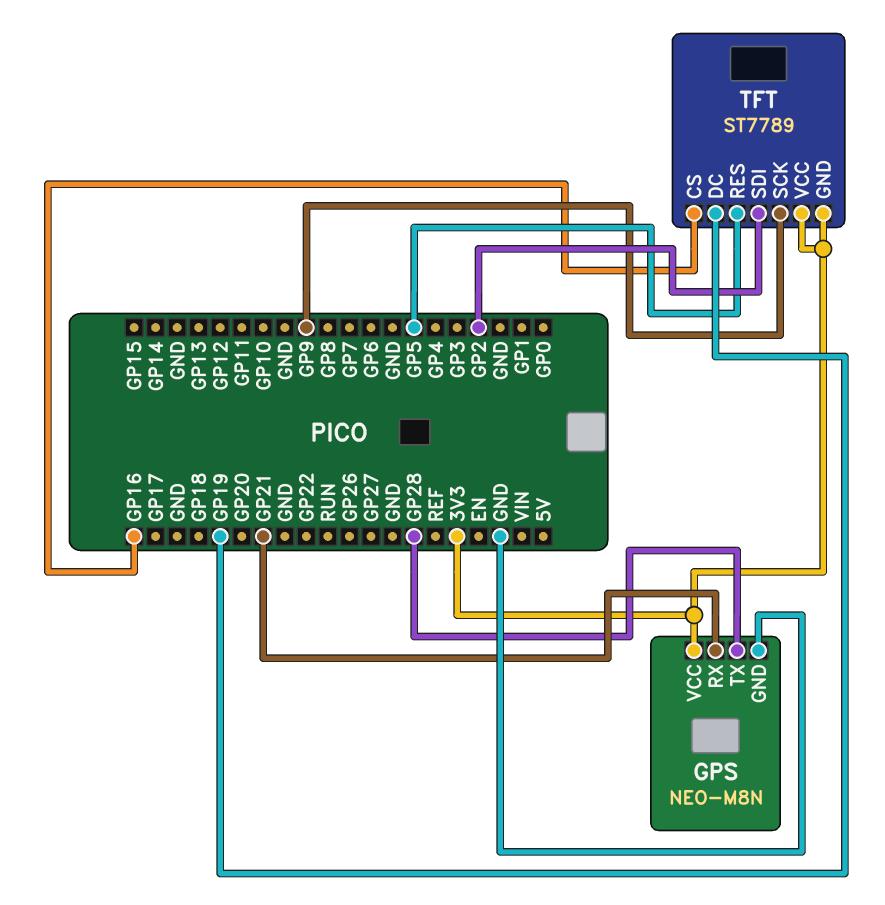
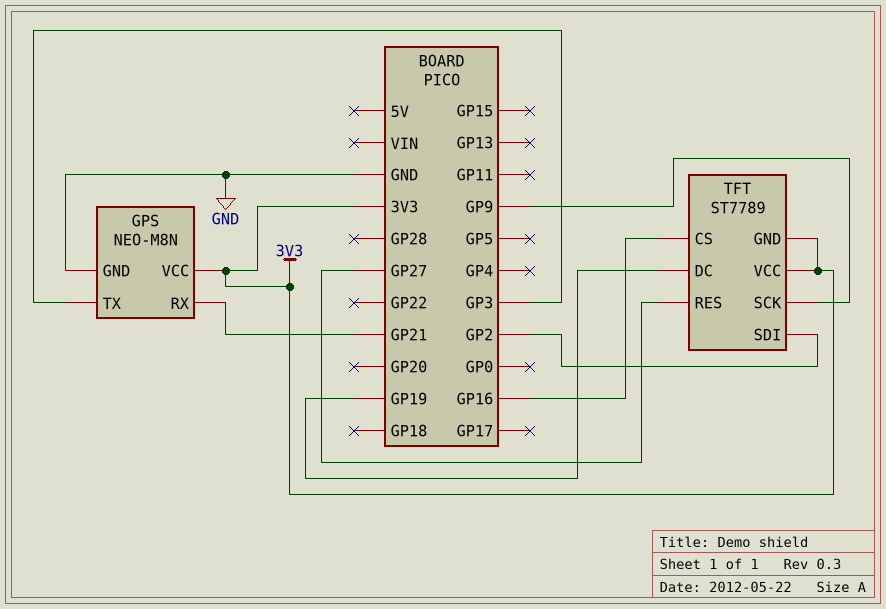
GPS pin TX: GP28 -> GP3
TFT pin RES: GP5 -> GP27

